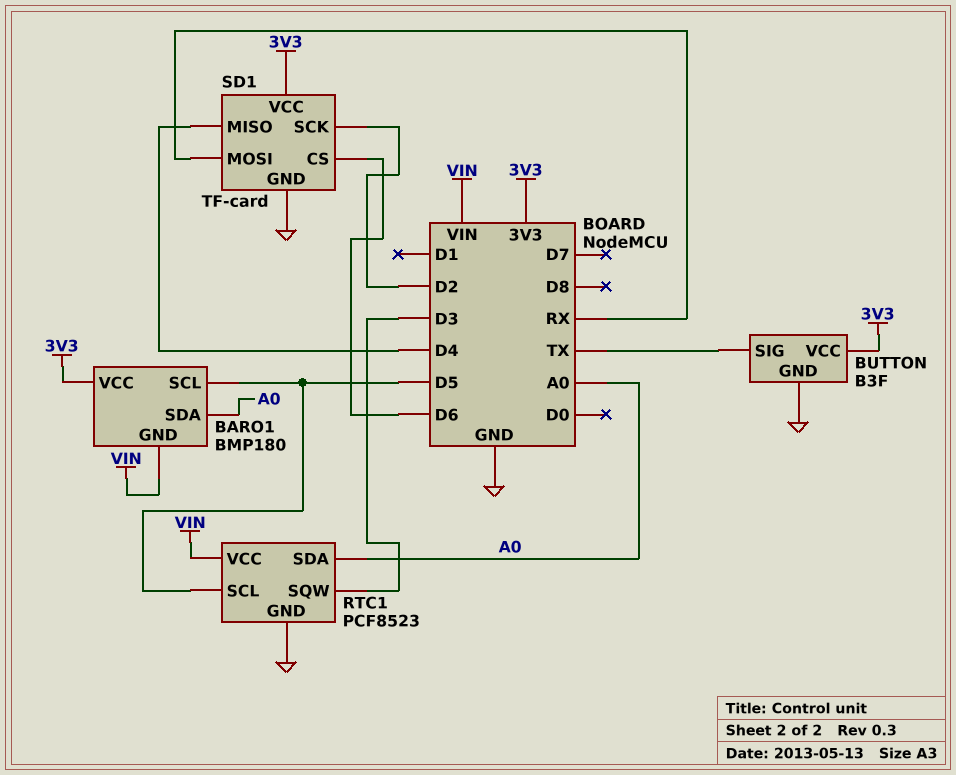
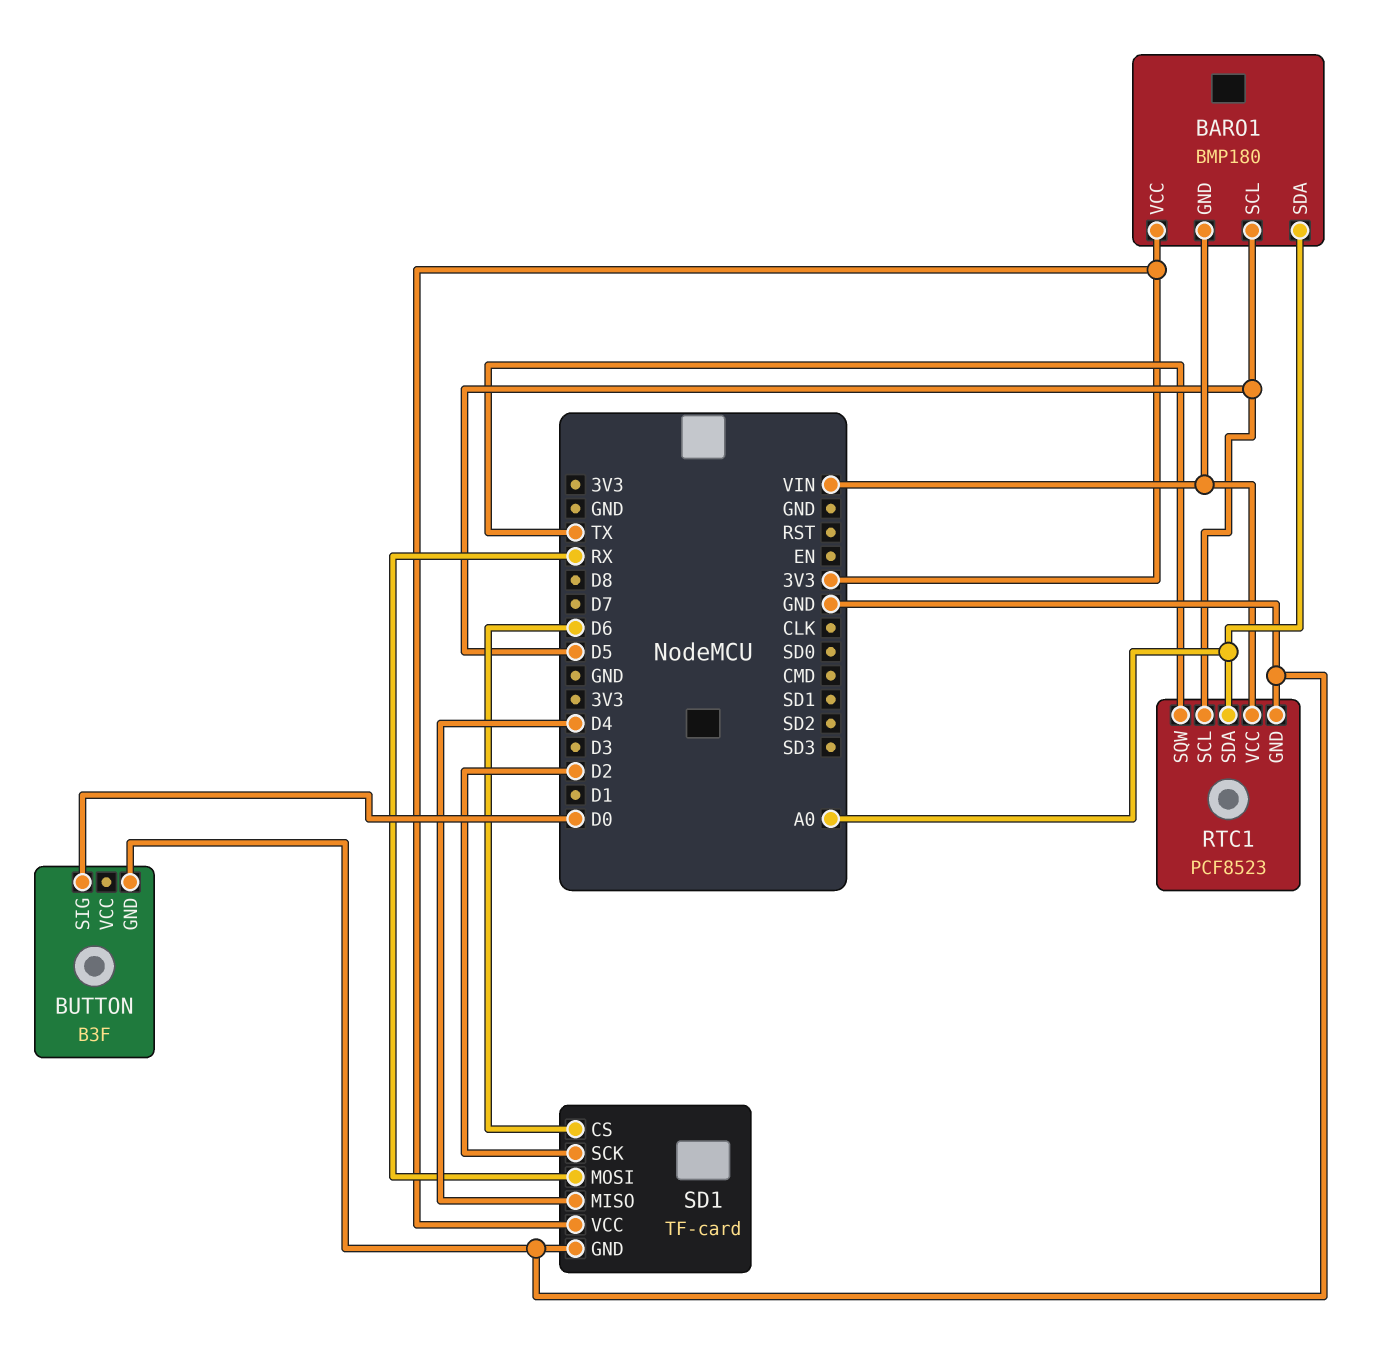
BUTTON pin SIG: TX -> D0
BUTTON pin VCC: 3V3 -> none
RTC1 pin SQW: D3 -> TX

